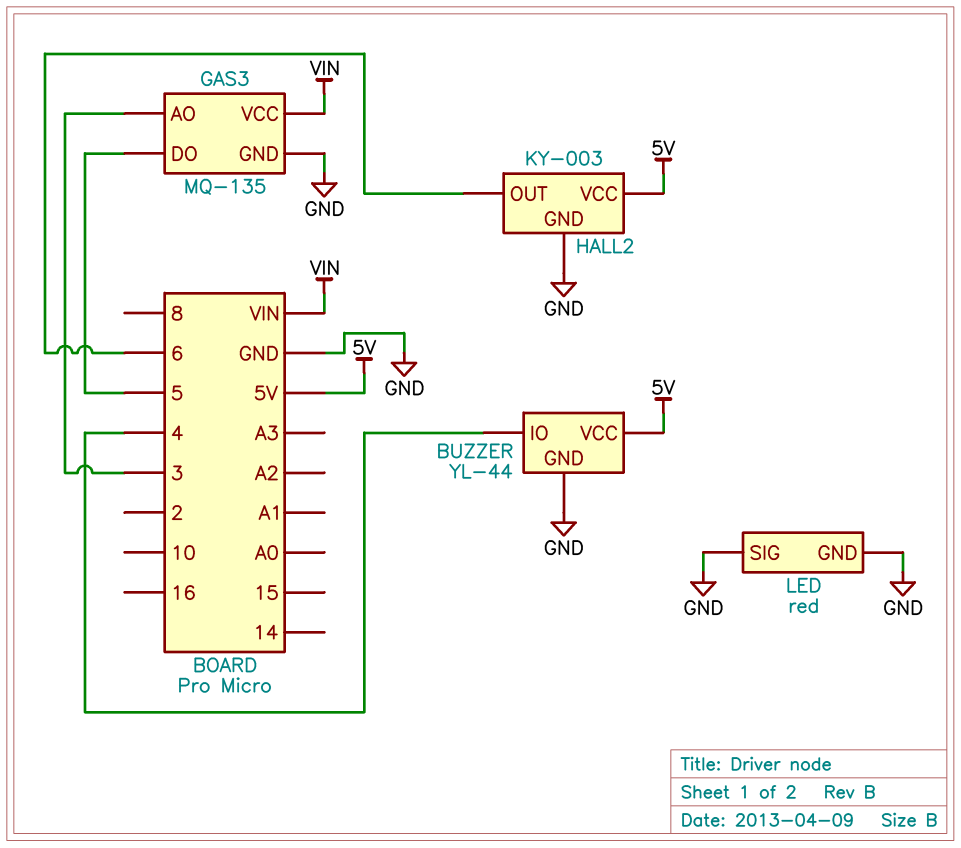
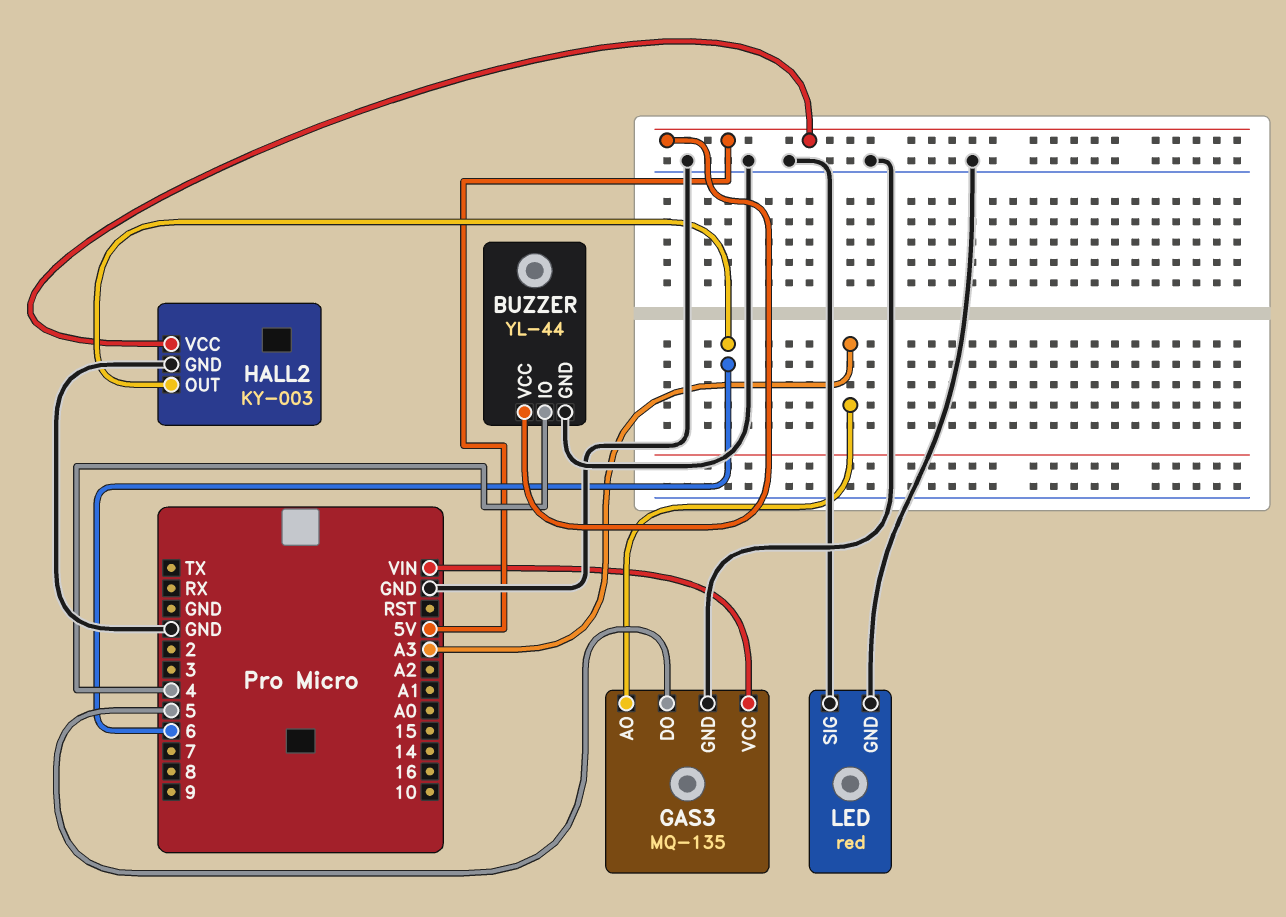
GAS3 pin AO: 3 -> A3

